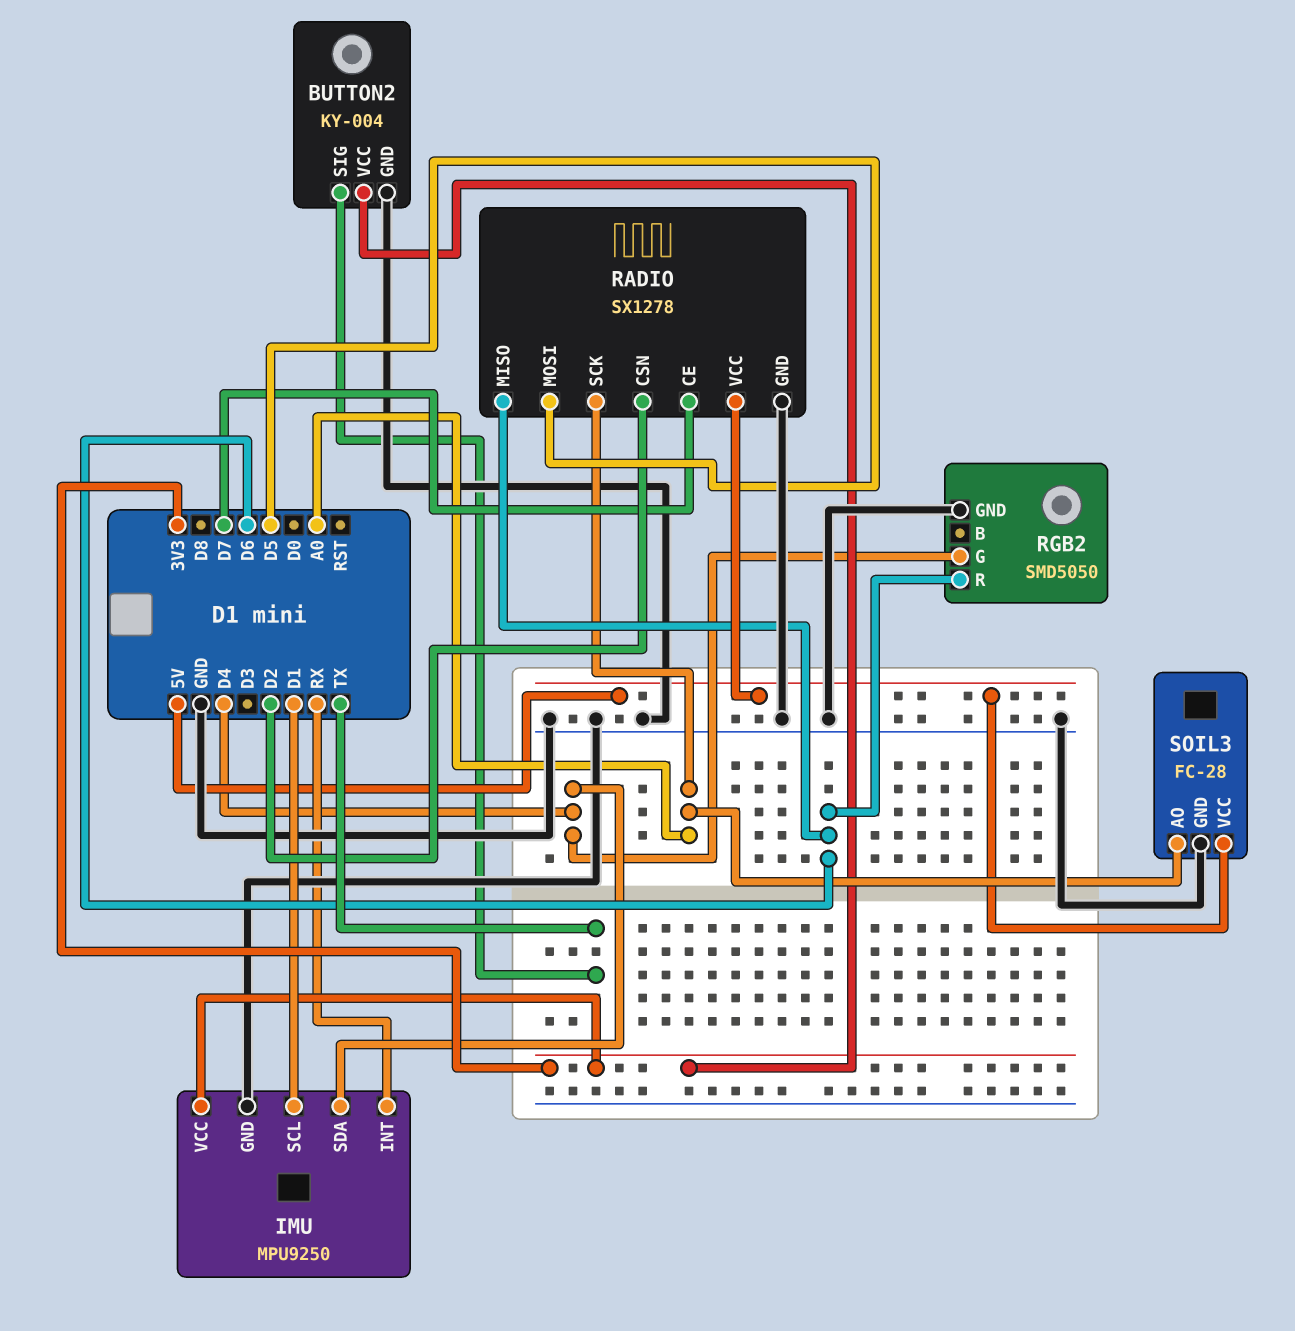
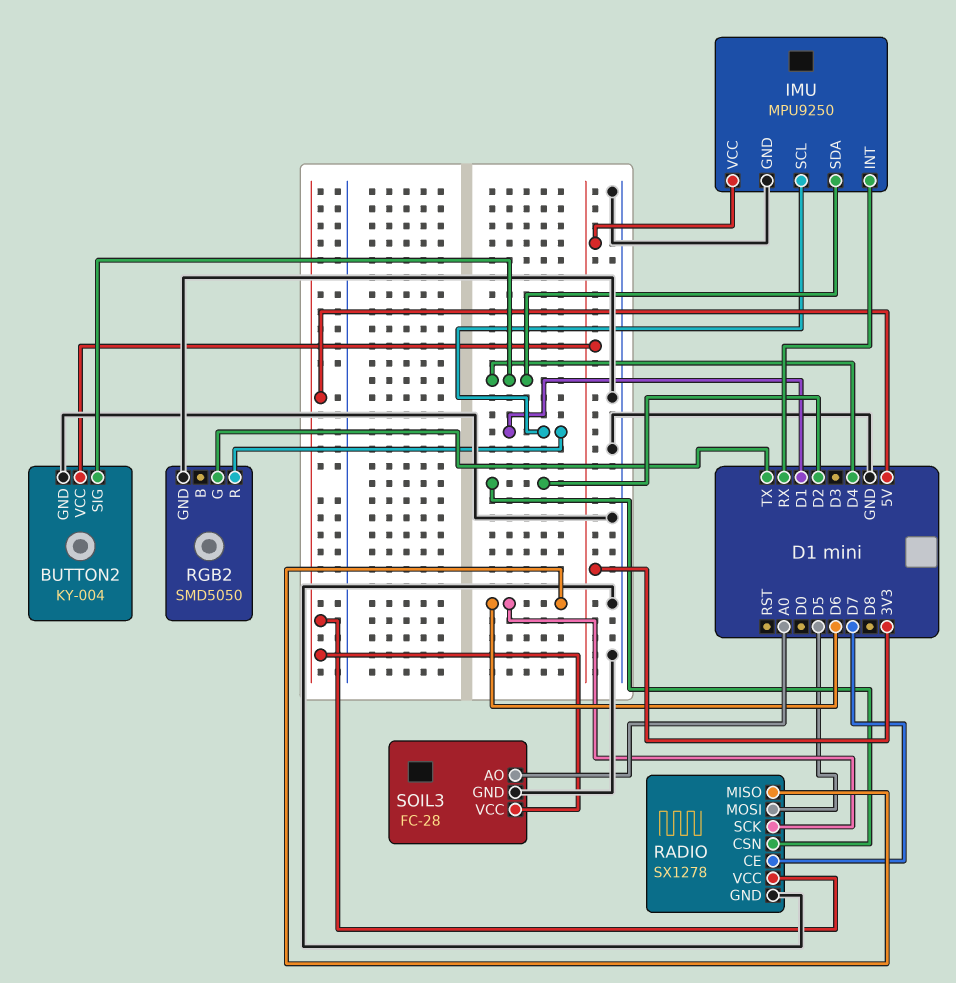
BUTTON2 pin SIG: TX -> D4
RADIO pin SCK: A0 -> D6
RGB2 pin G: D4 -> TX
RGB2 pin R: D6 -> D1

